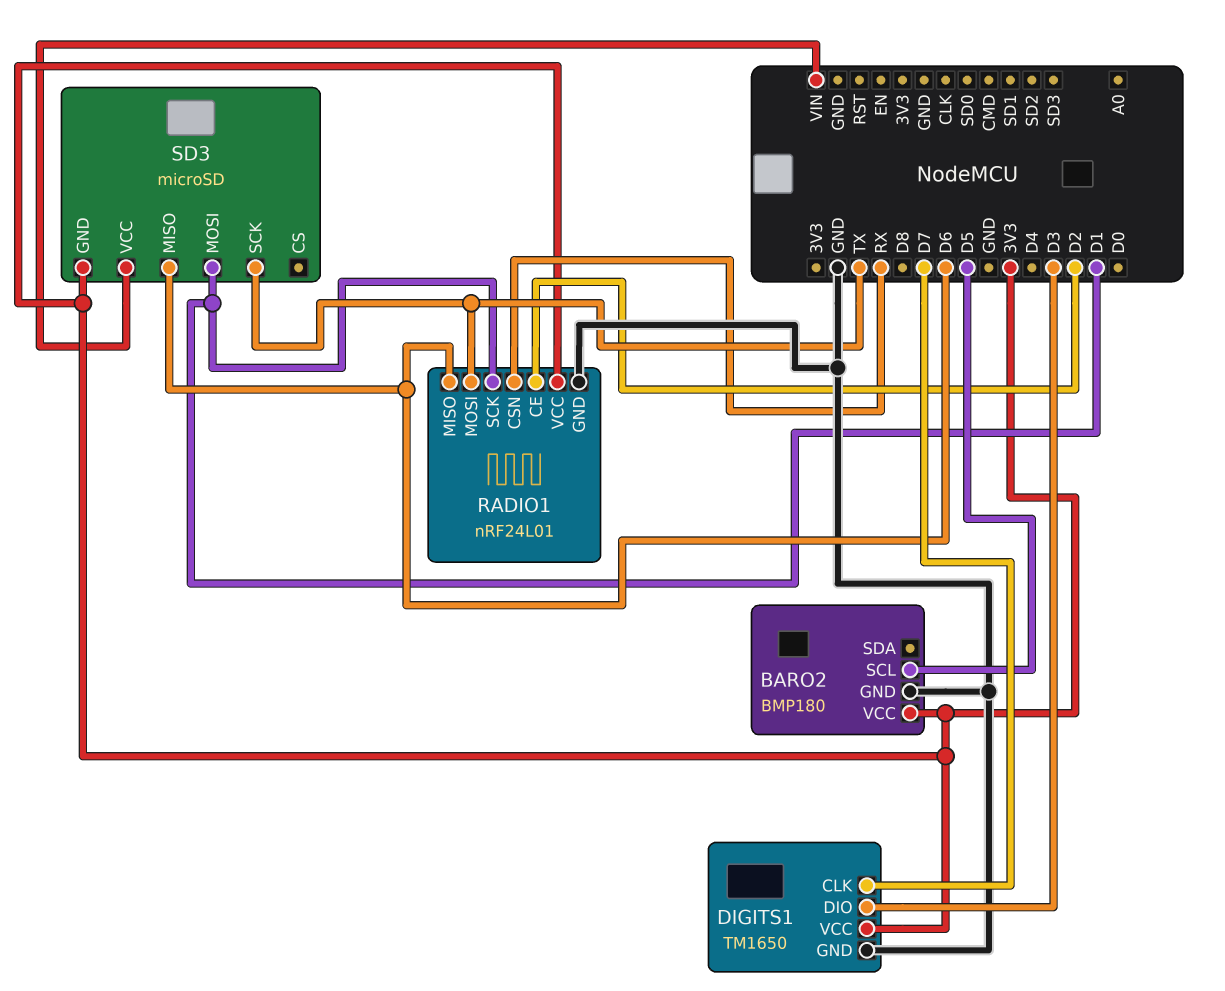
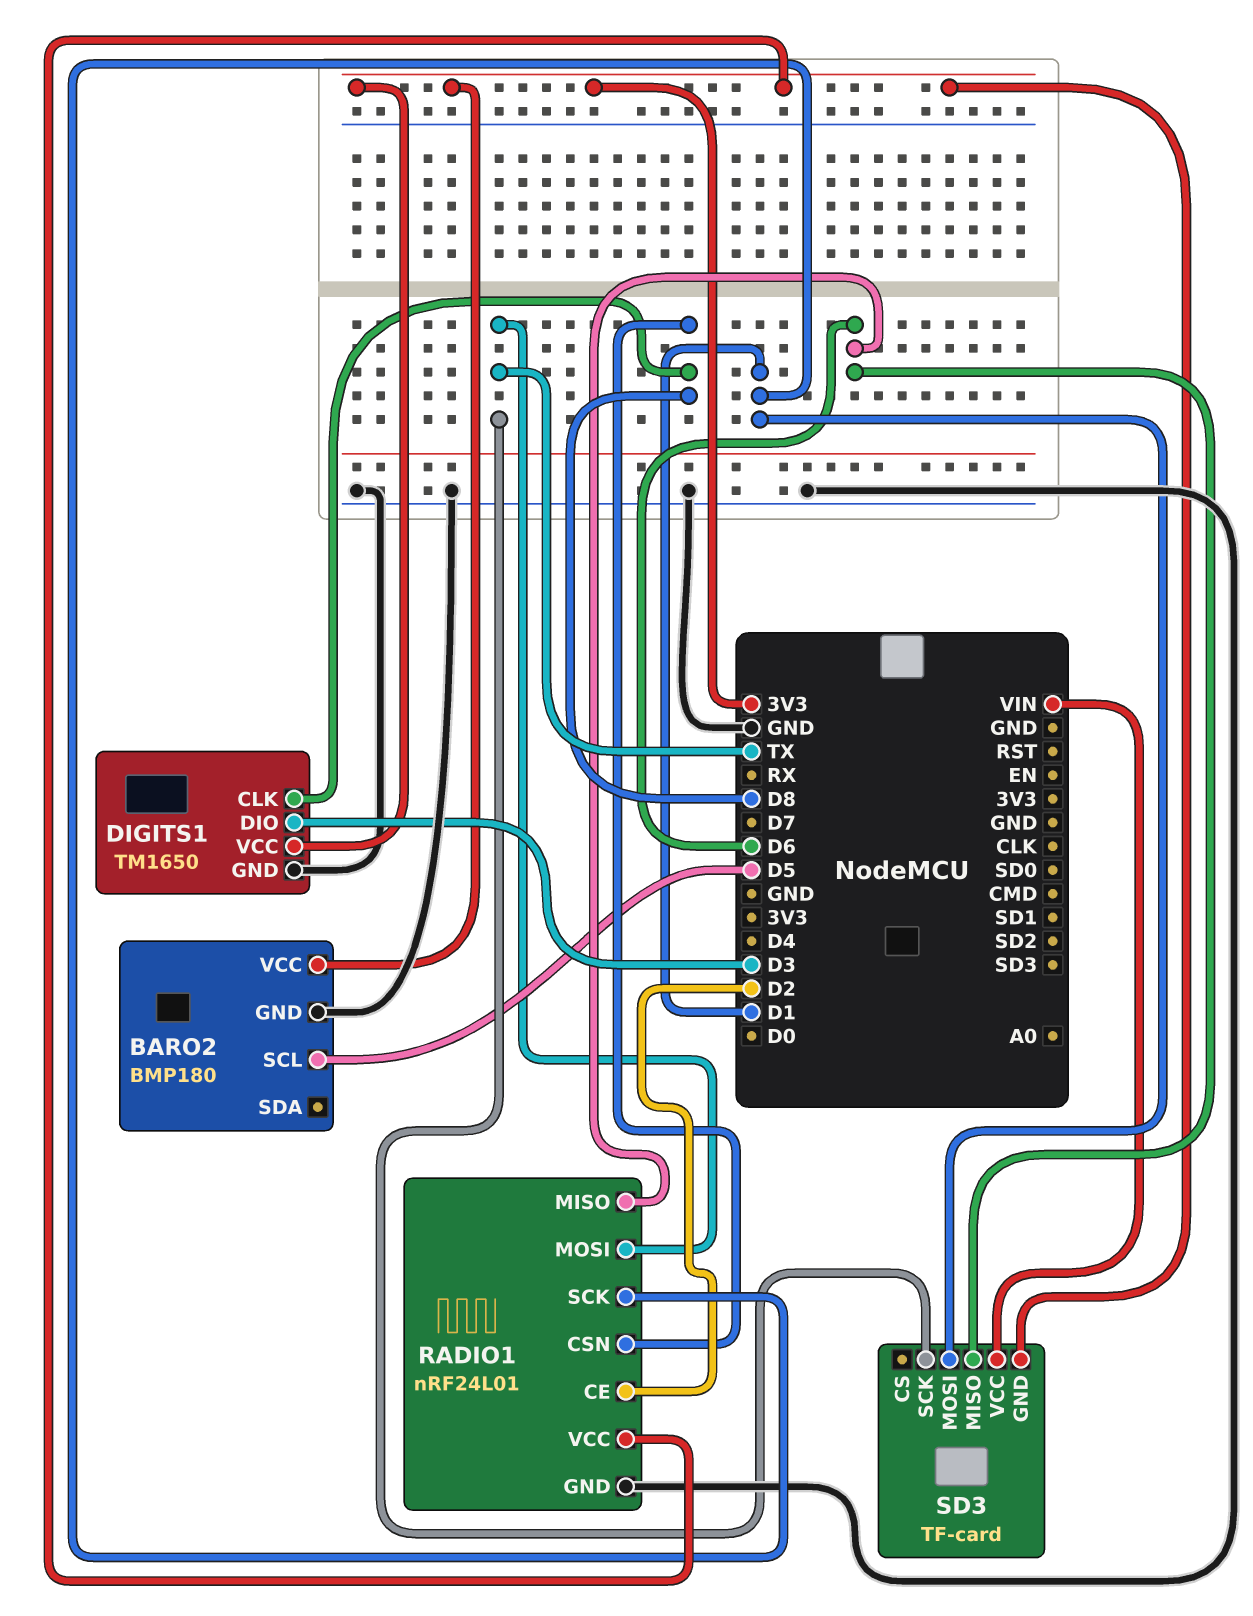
DIGITS1 pin CLK: D7 -> D8
RADIO1 pin CSN: RX -> D8
SD3: microSD -> TF-card

